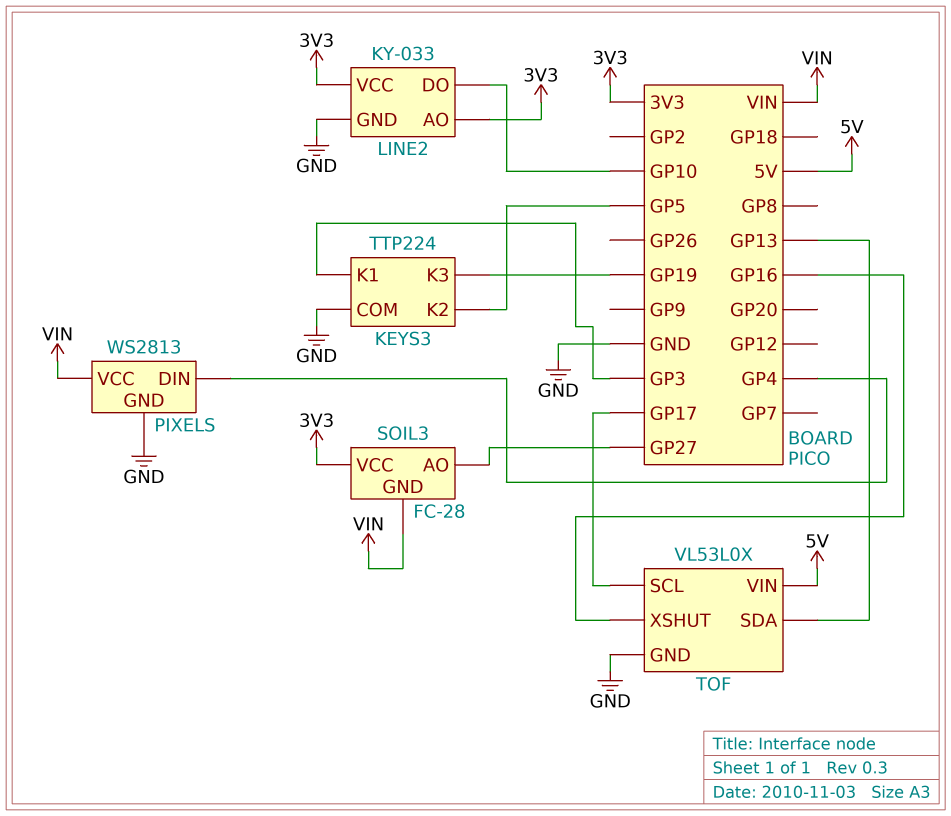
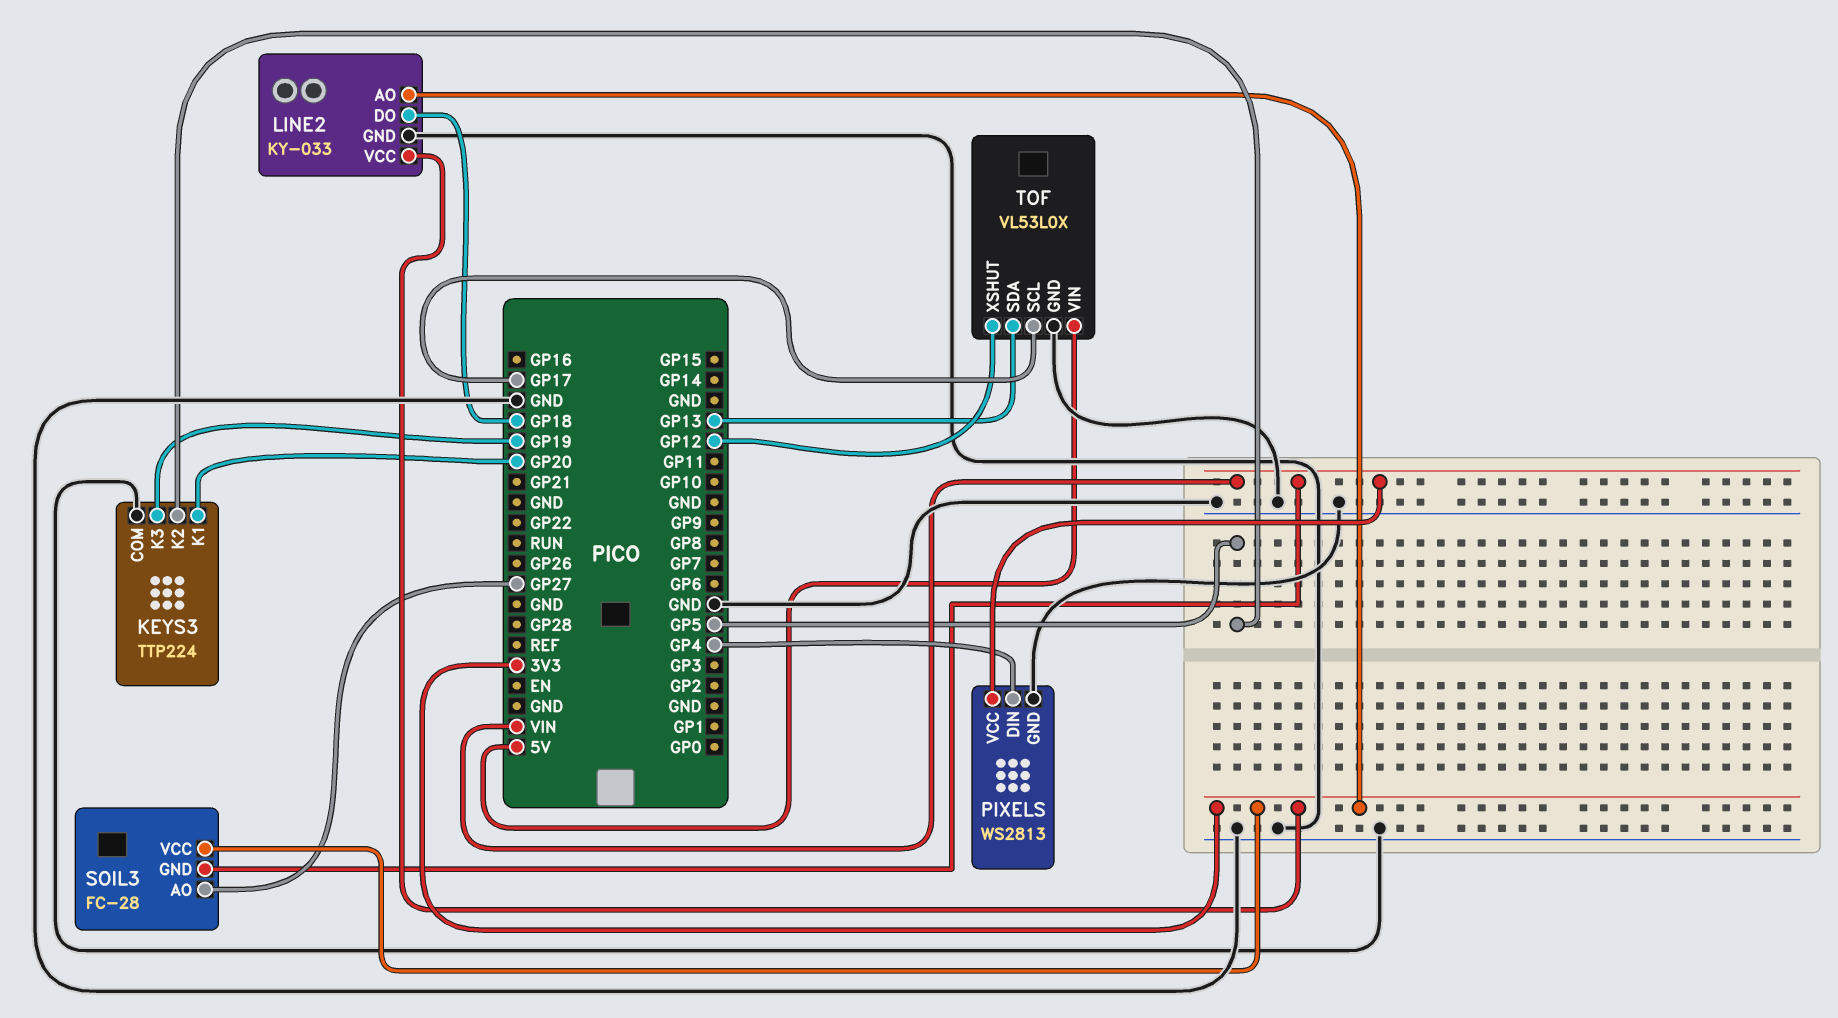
KEYS3 pin K1: GP3 -> GP20
LINE2 pin DO: GP10 -> GP18
TOF pin XSHUT: GP16 -> GP12

